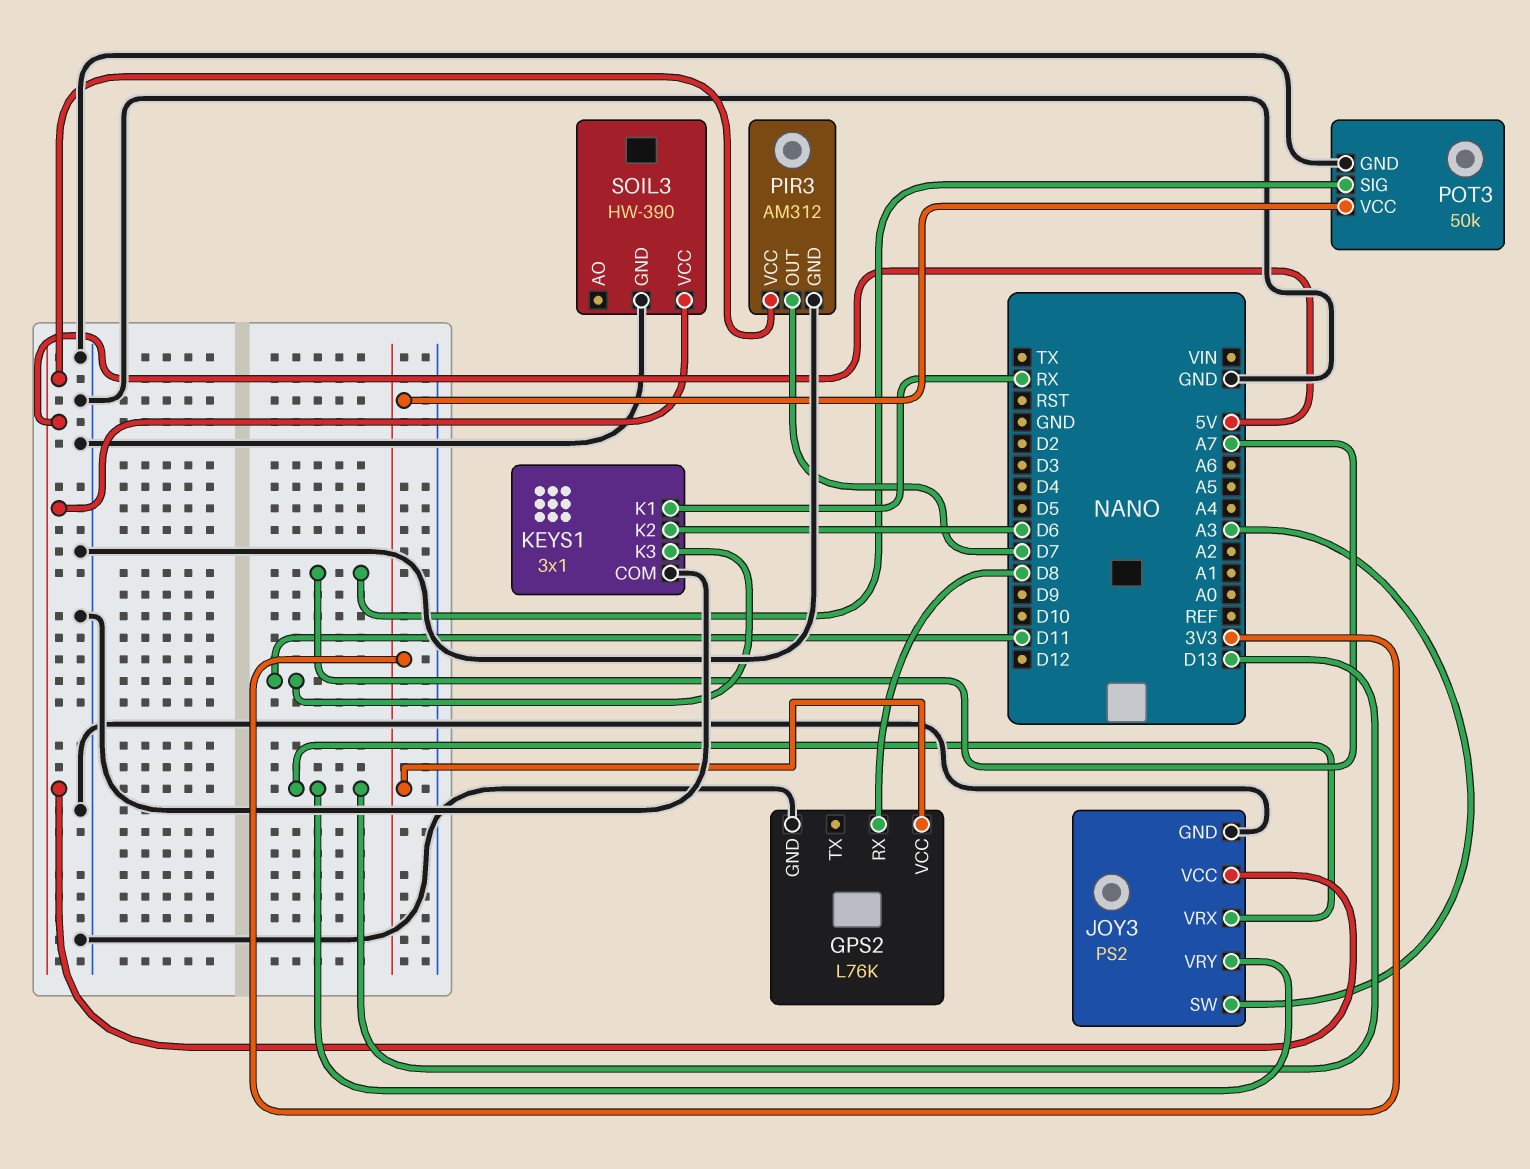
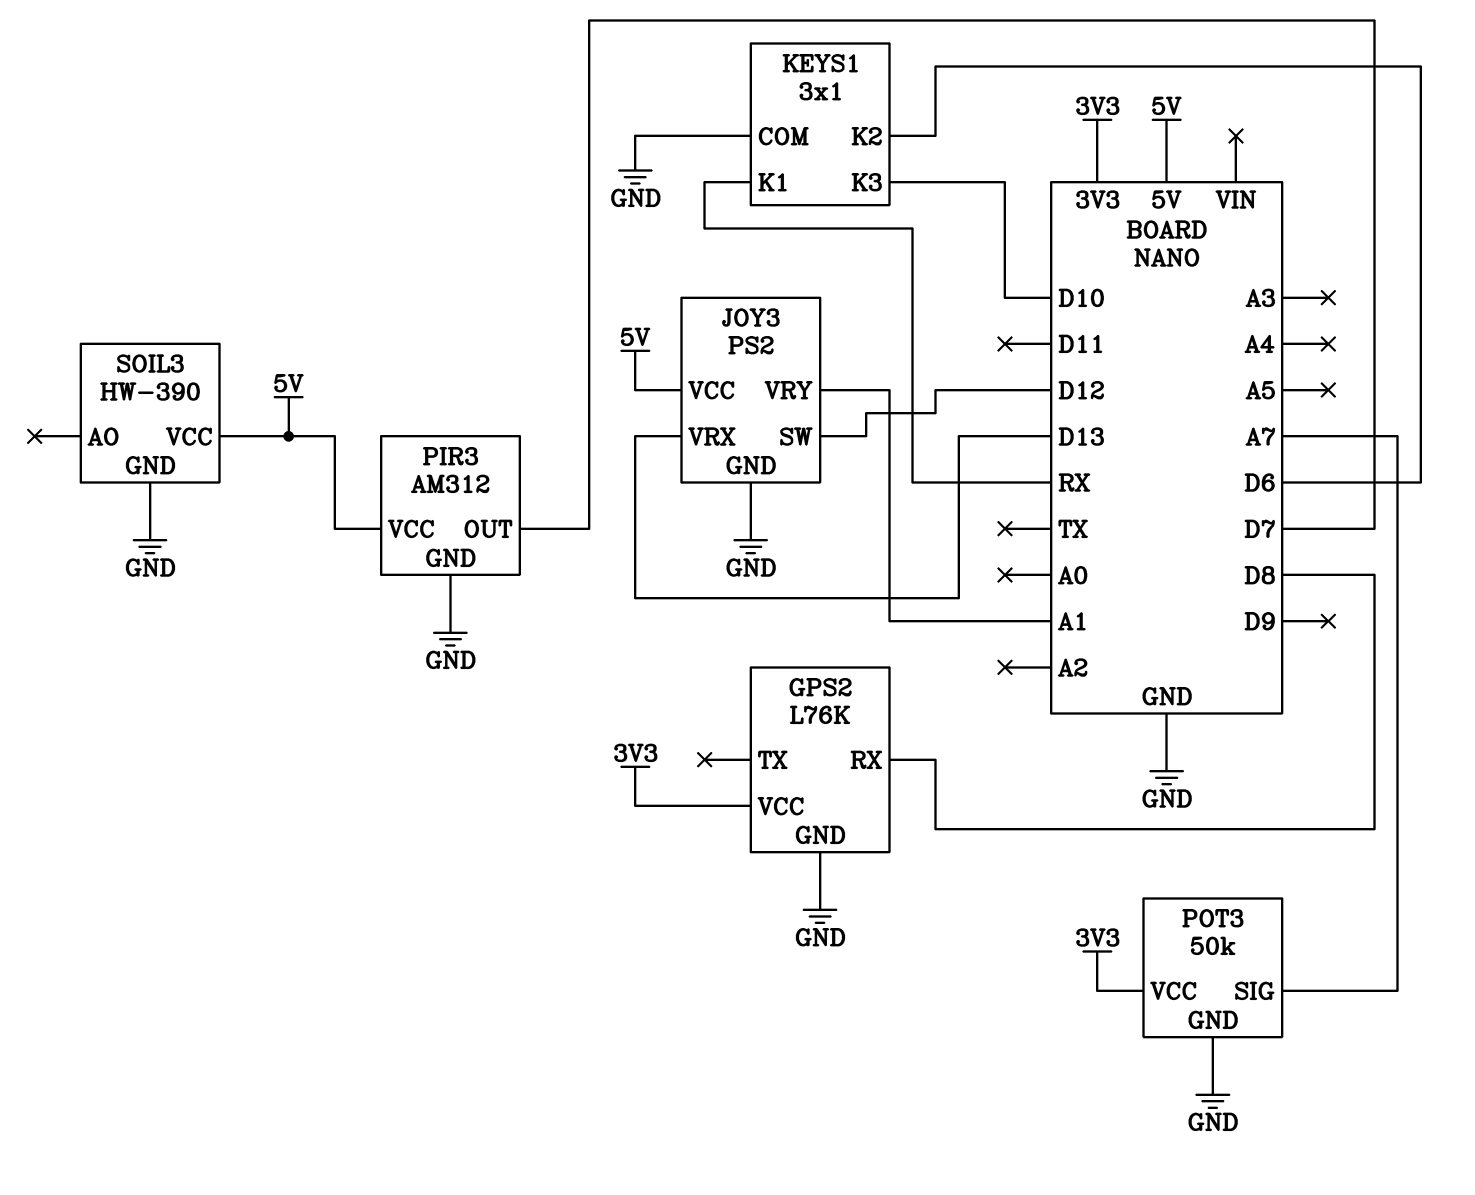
JOY3 pin SW: A3 -> D12
JOY3 pin VRY: D13 -> A1
KEYS1 pin K3: D11 -> D10

